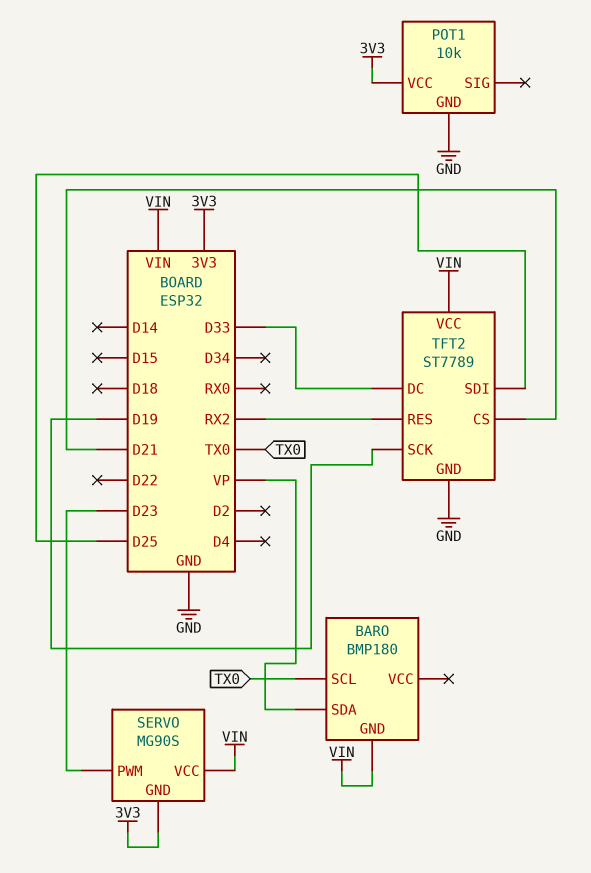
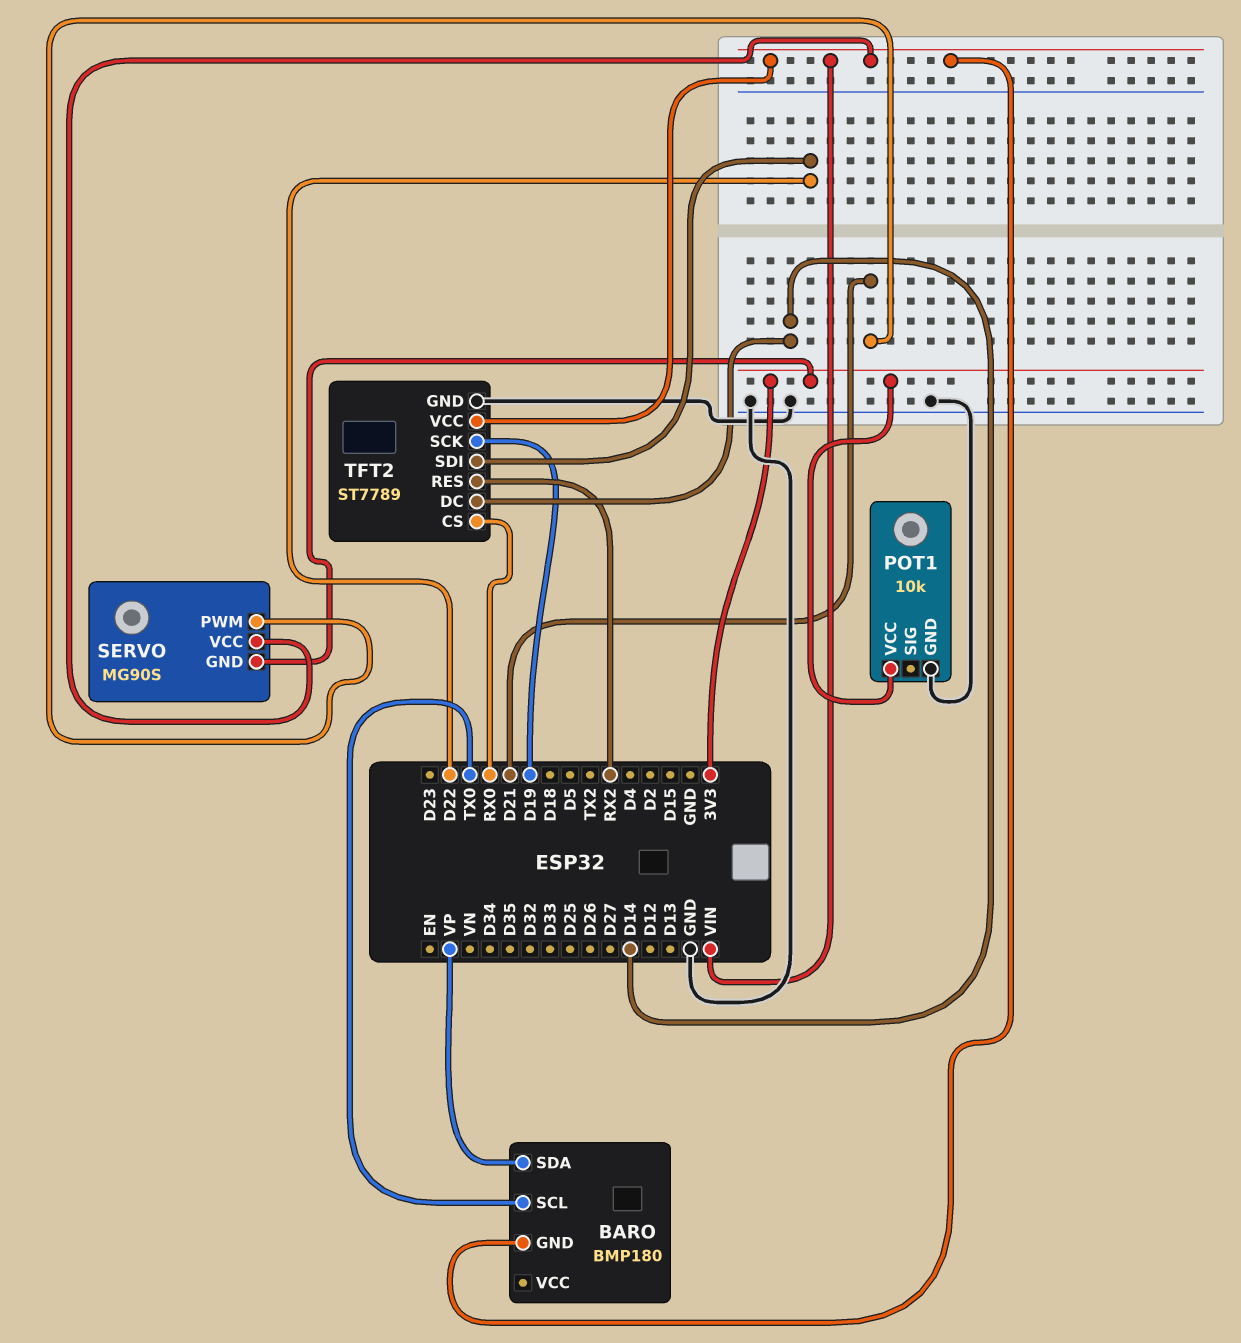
SERVO pin PWM: D23 -> D21
TFT2 pin CS: D21 -> RX0
TFT2 pin DC: D33 -> D14
TFT2 pin SDI: D25 -> D22

